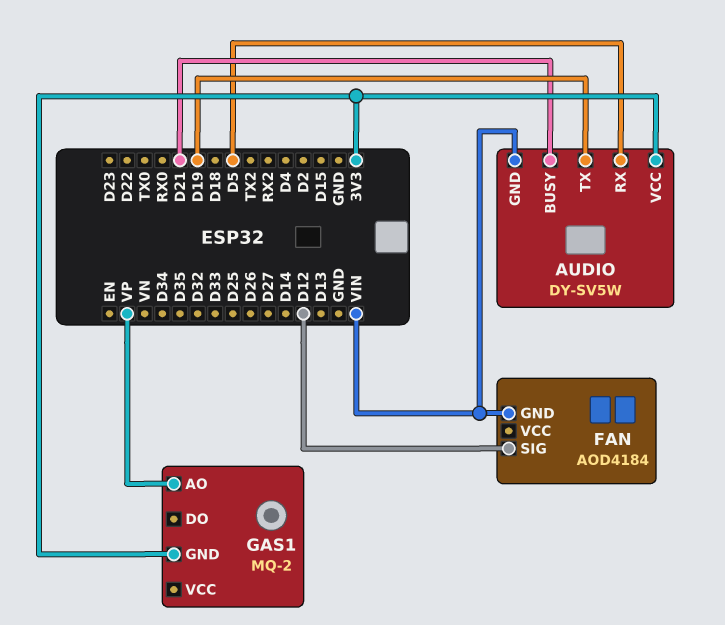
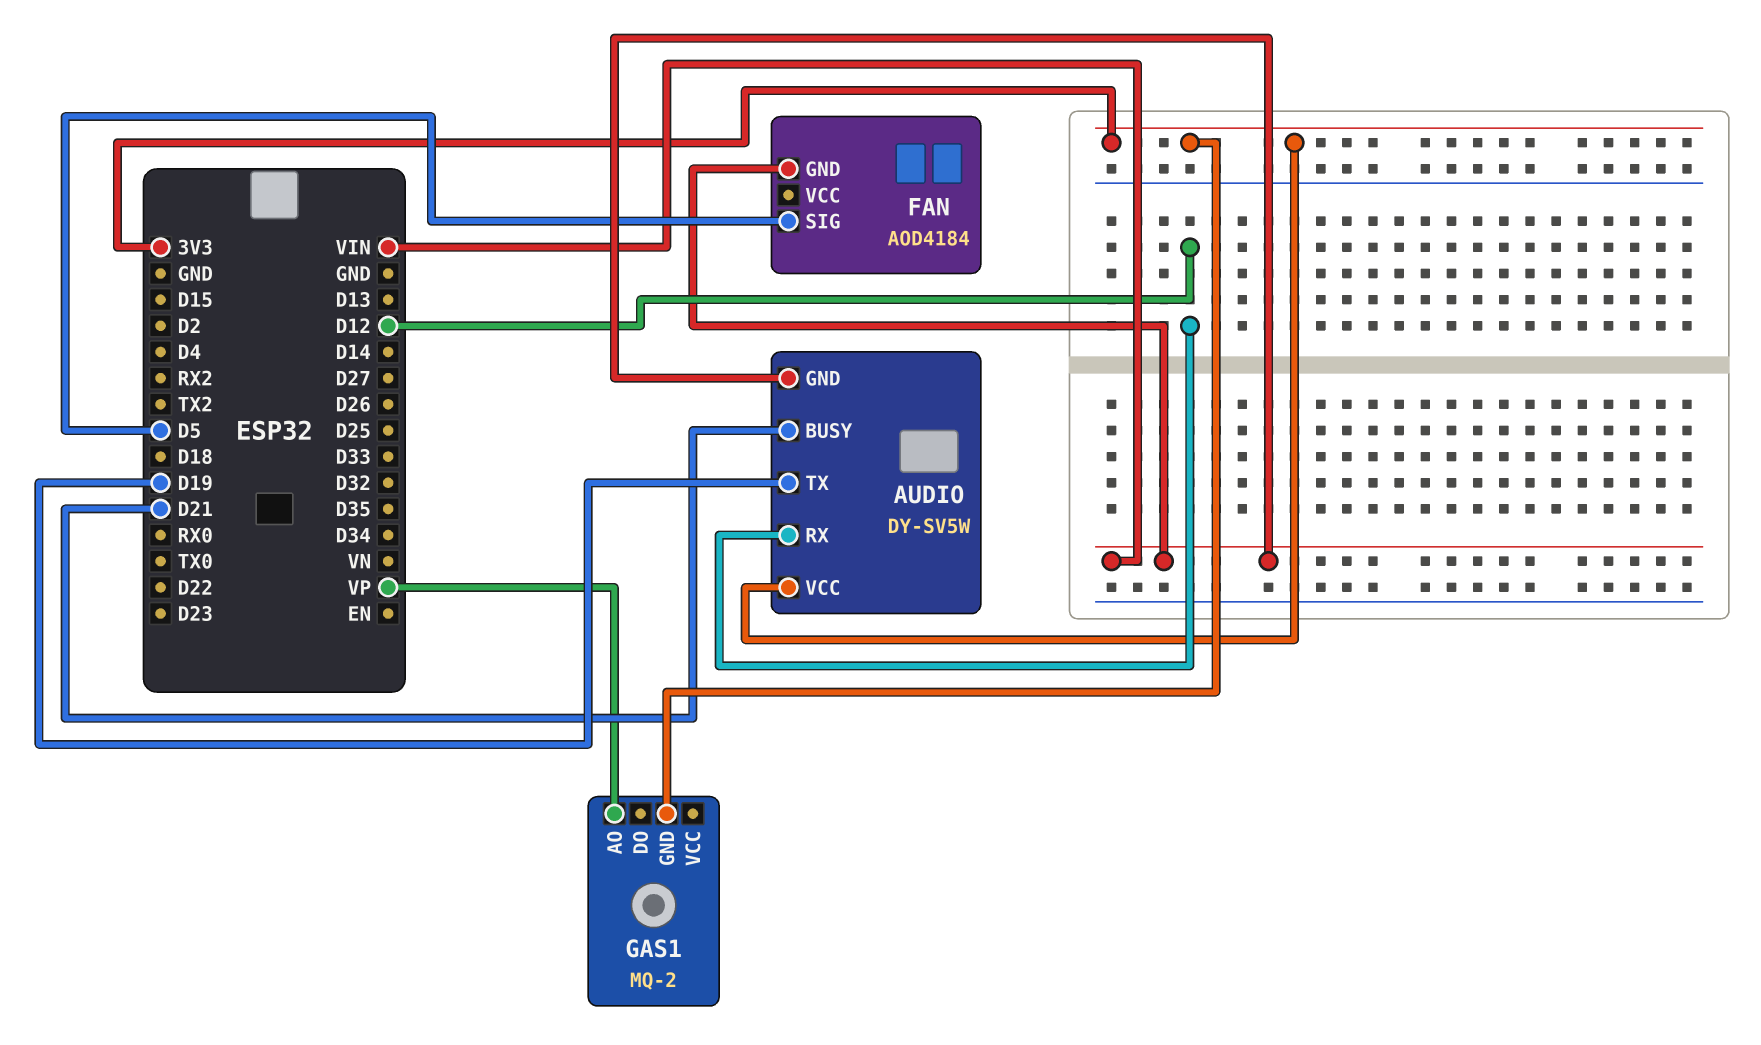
AUDIO pin RX: D5 -> D12
FAN pin SIG: D12 -> D5

